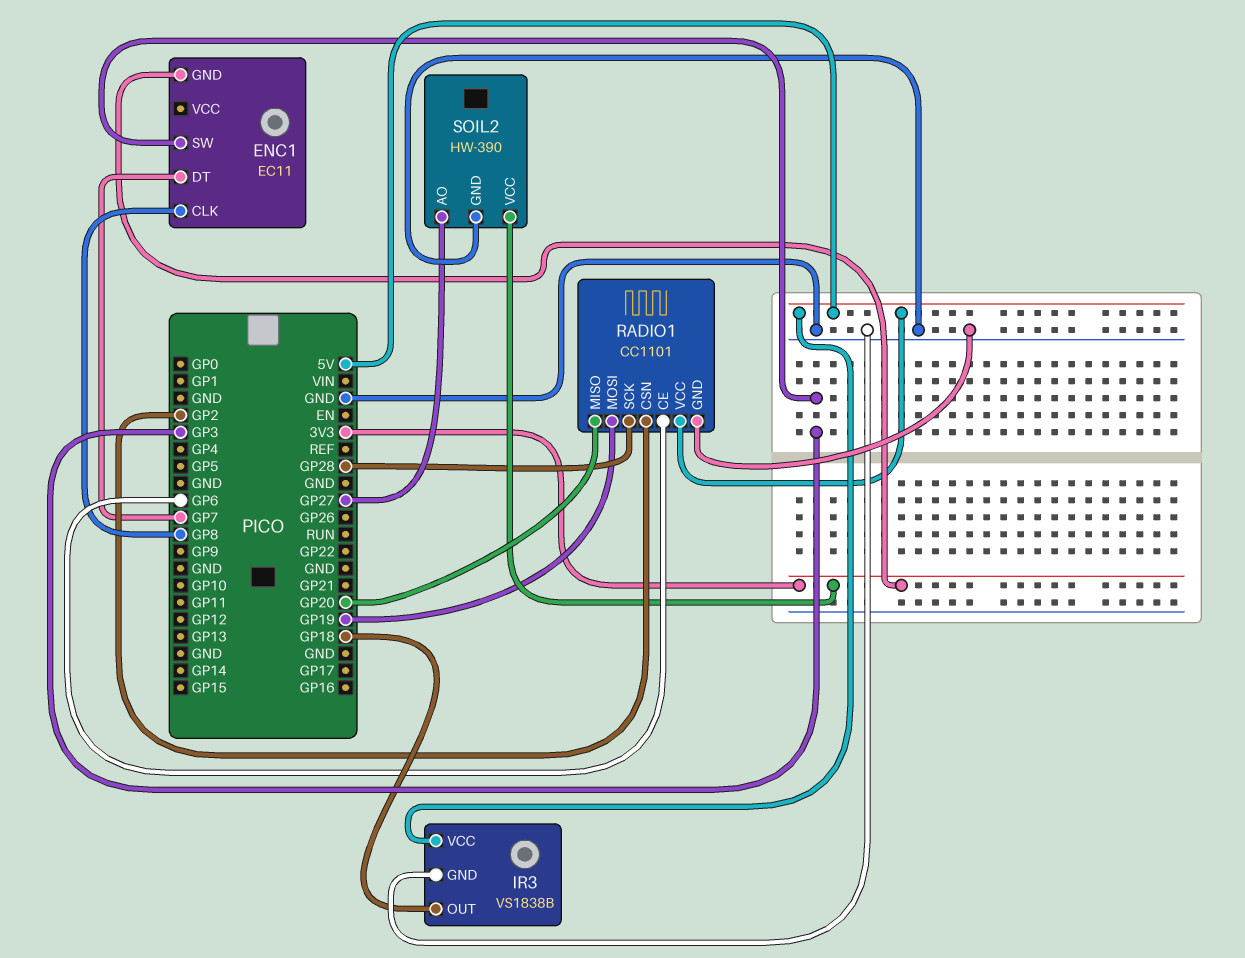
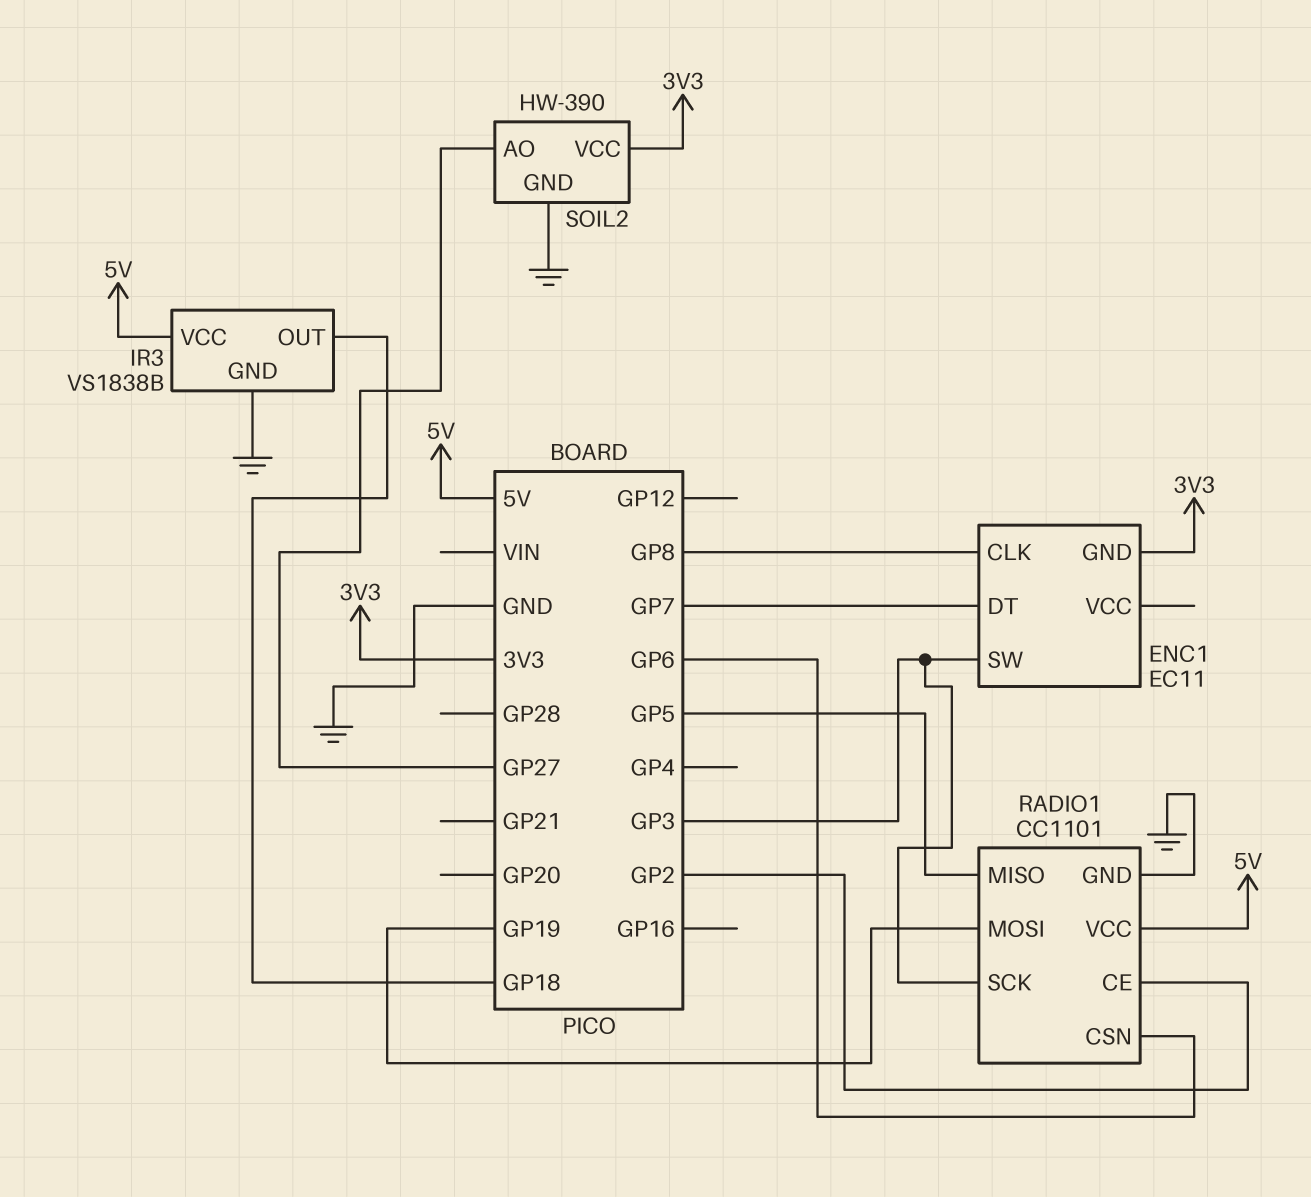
RADIO1 pin CE: GP6 -> GP2
RADIO1 pin CSN: GP2 -> GP6
RADIO1 pin MISO: GP20 -> GP5
RADIO1 pin SCK: GP28 -> GP3

